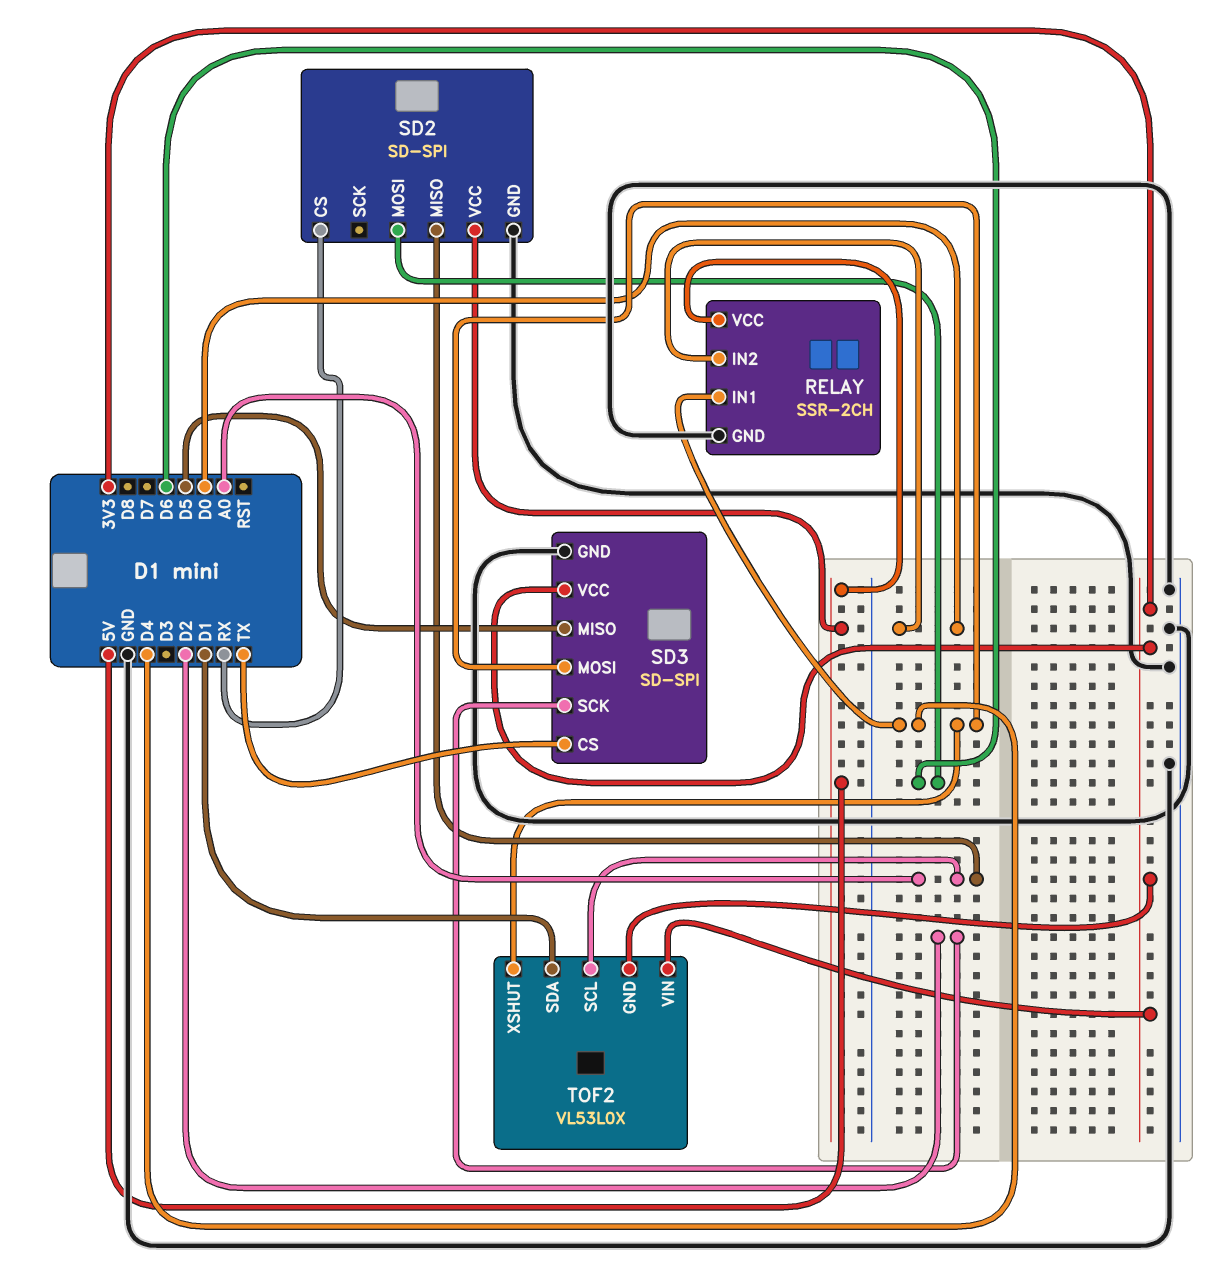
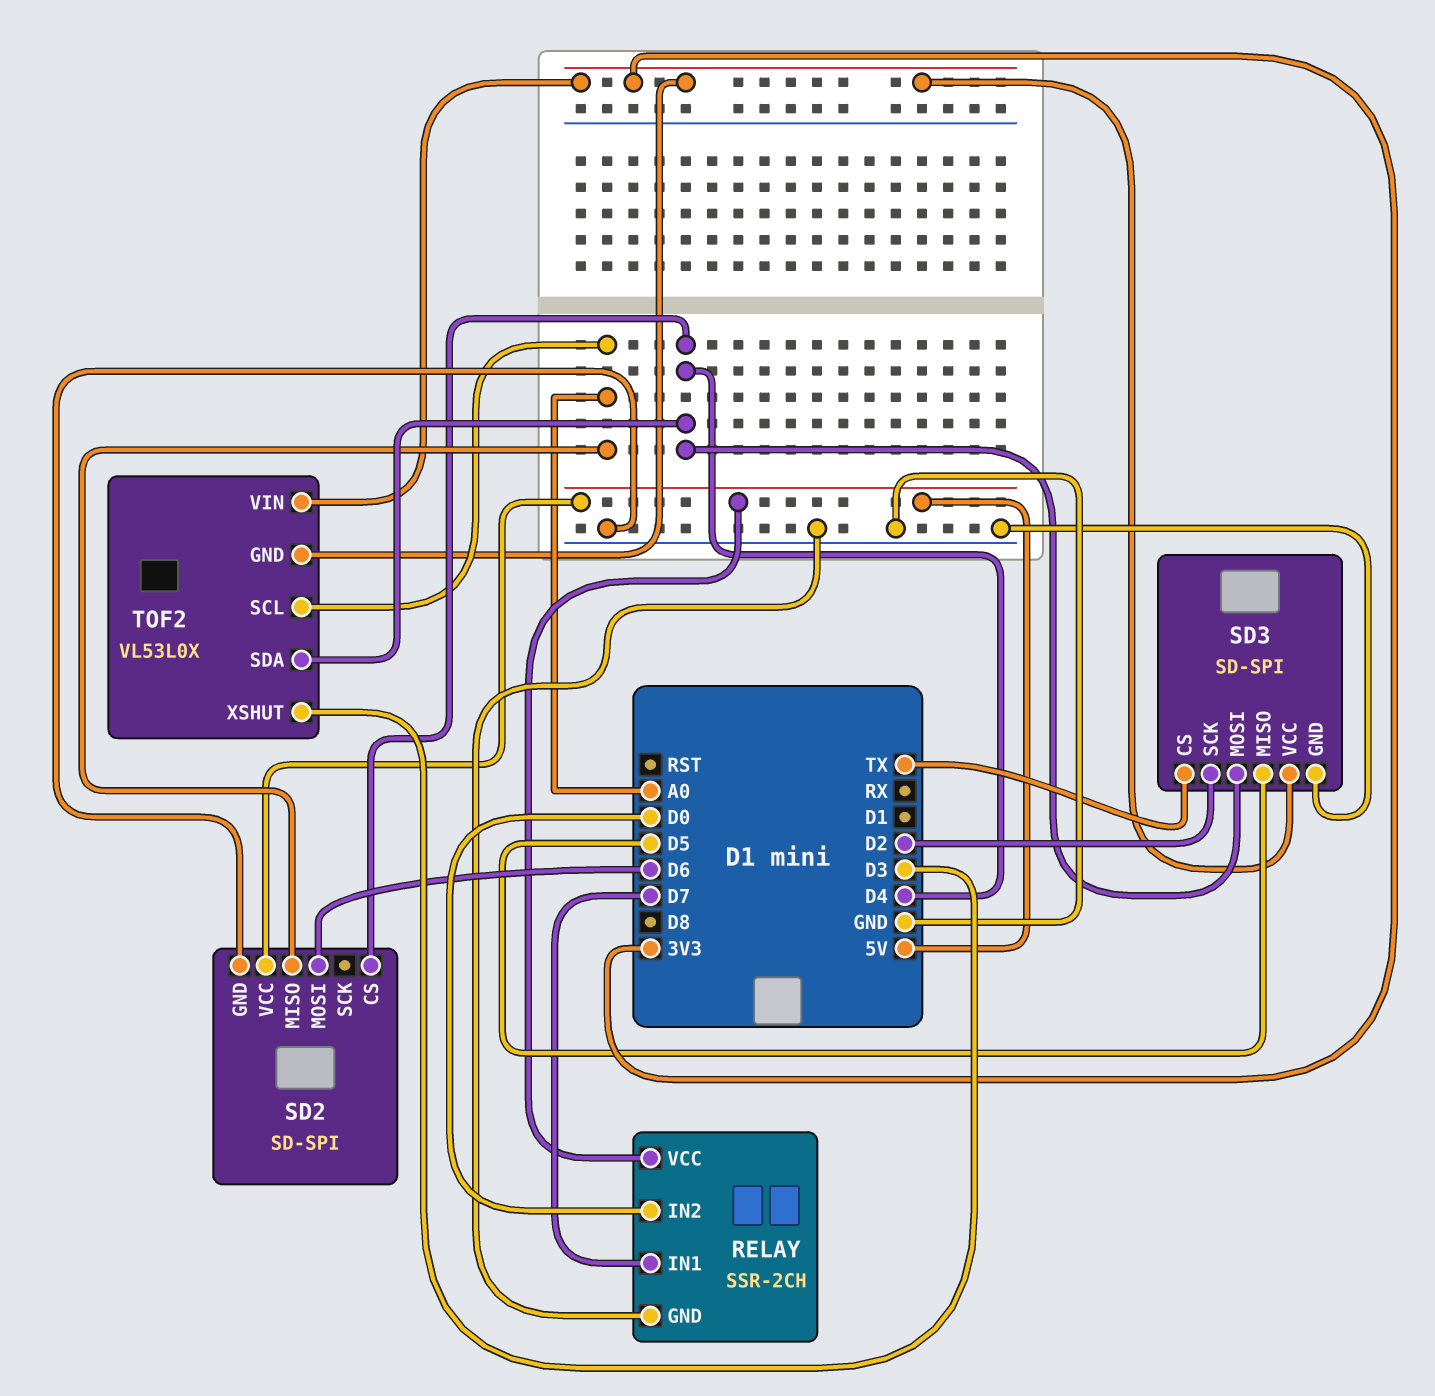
RELAY pin IN1: D4 -> D7
SD2 pin CS: RX -> D4
TOF2 pin SDA: D1 -> D4
TOF2 pin XSHUT: D4 -> D3

